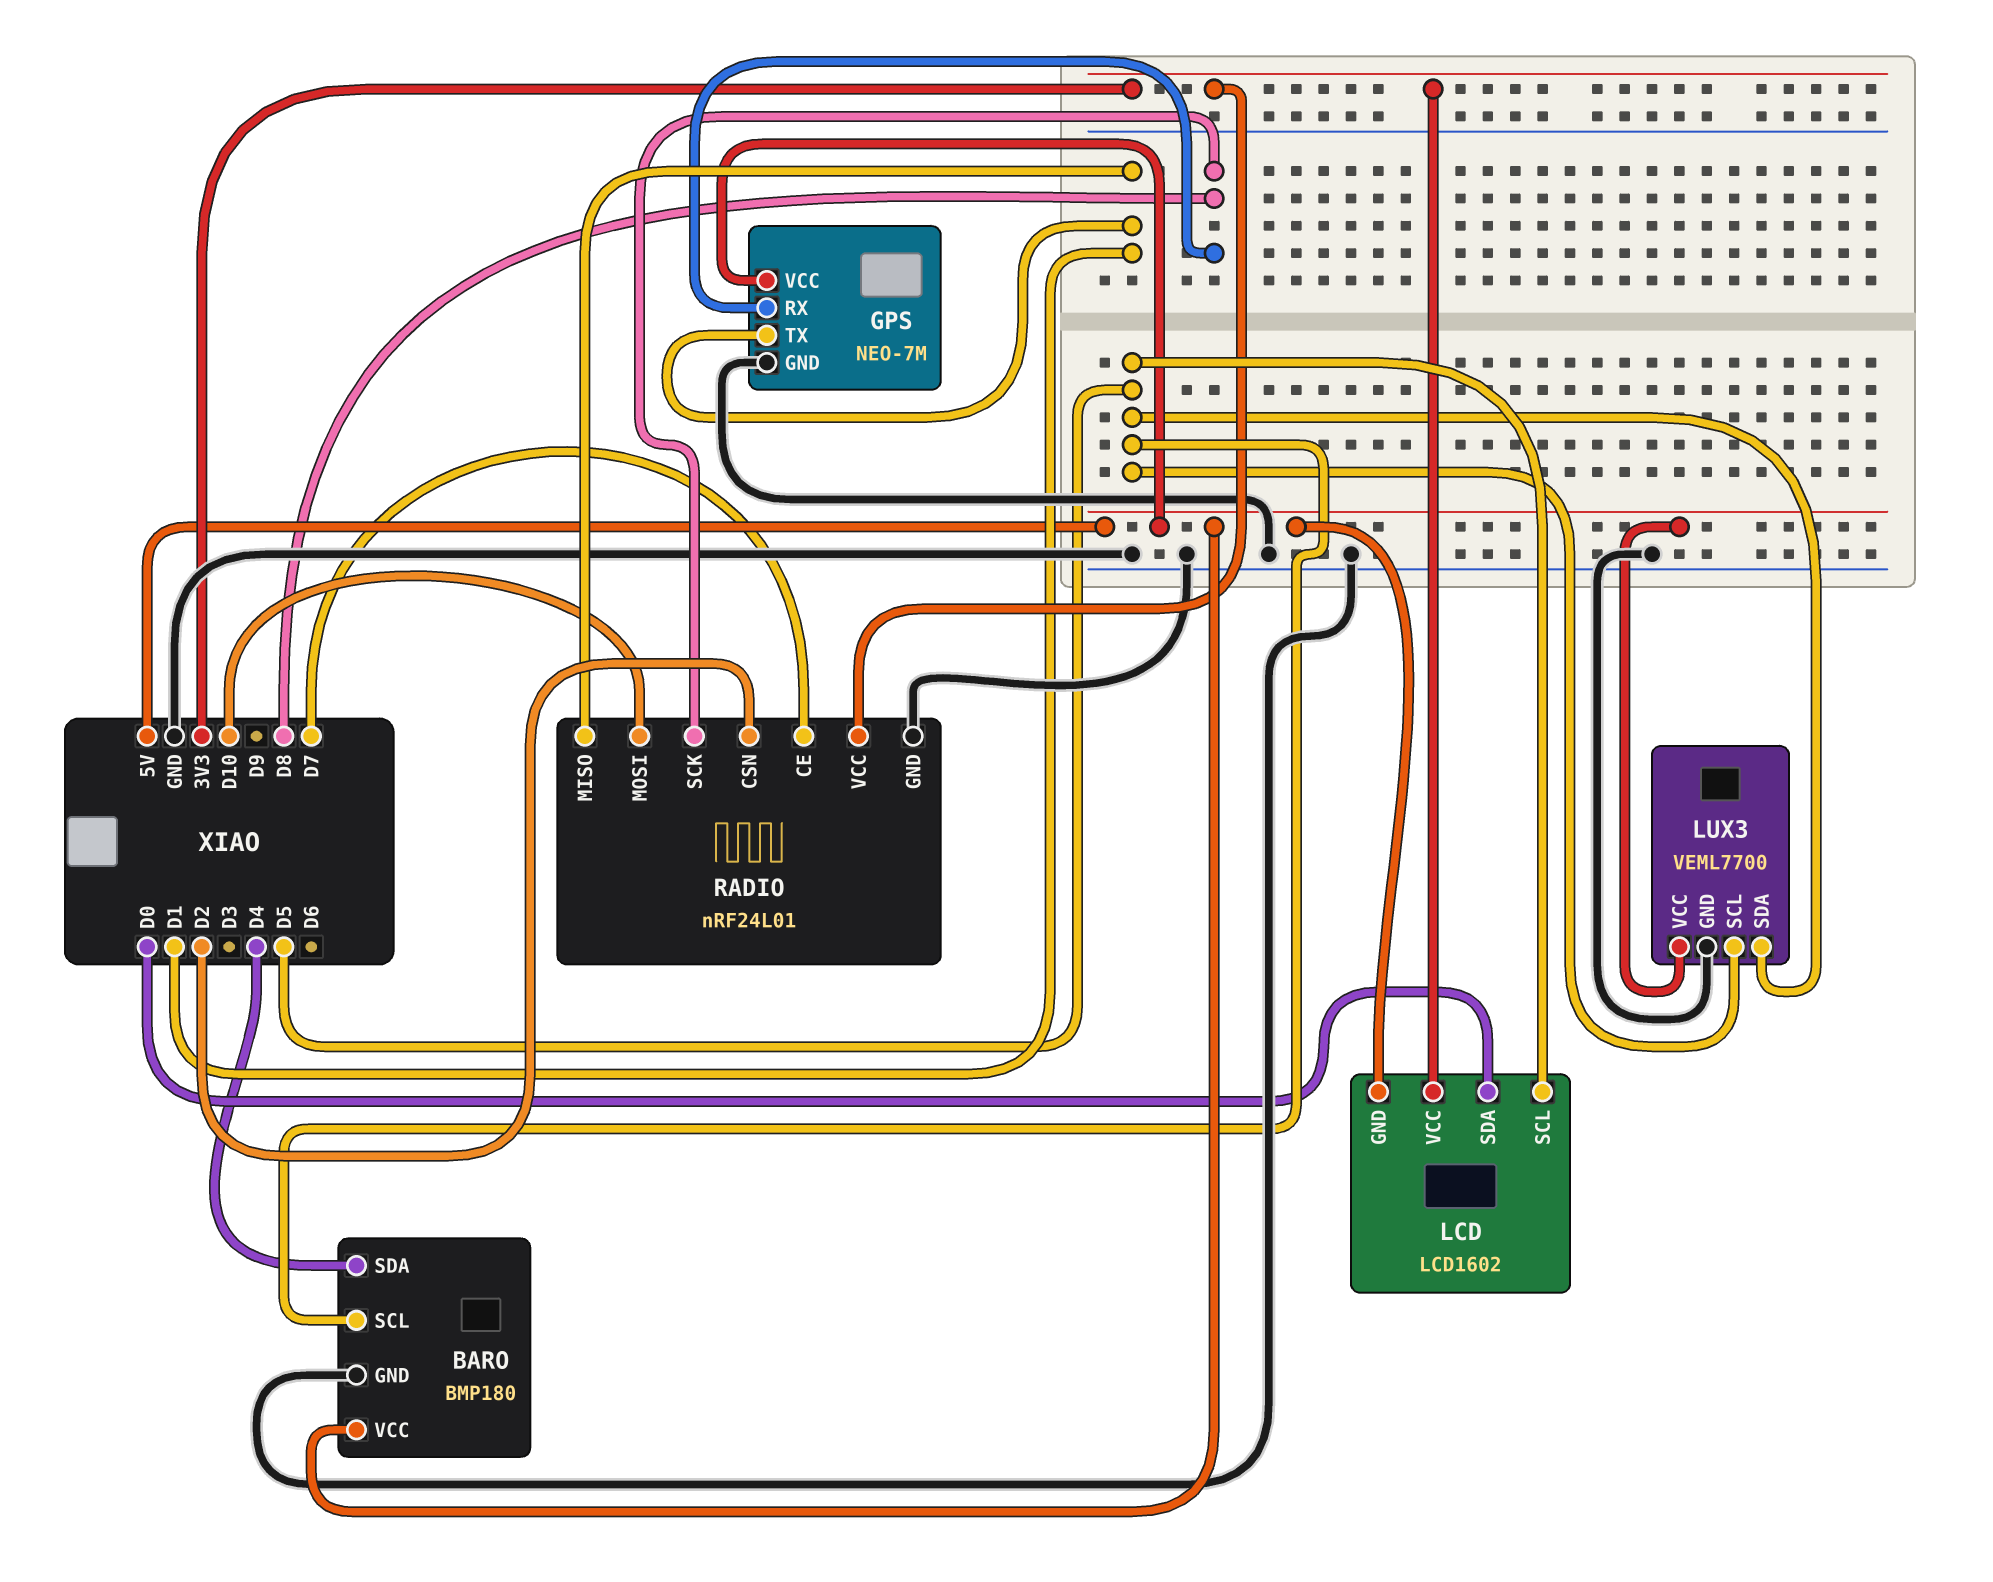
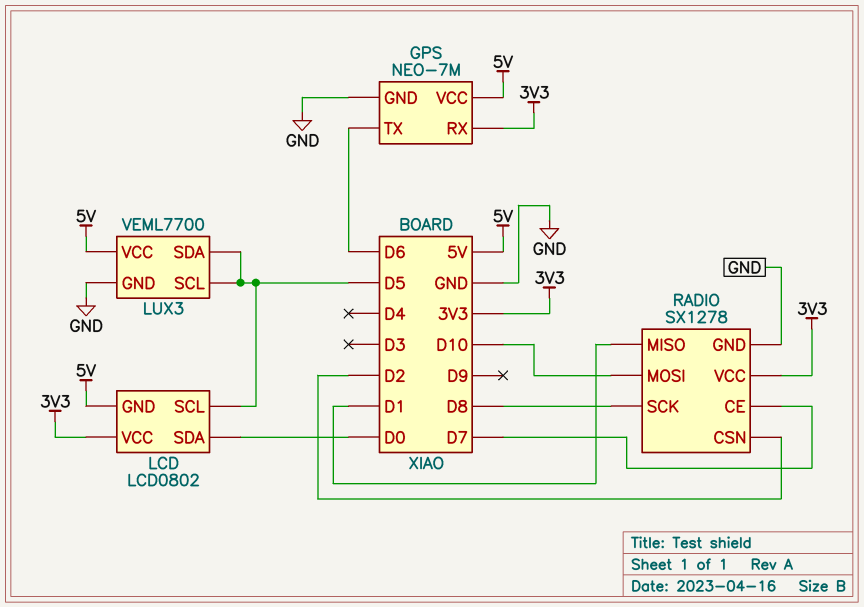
BARO: BMP180 -> none
BARO pin GND: GND -> none
BARO pin SCL: D5 -> none
BARO pin SDA: D4 -> none
BARO pin VCC: 5V -> none
GPS pin RX: D8 -> 3V3
GPS pin TX: D1 -> D6
LCD: LCD1602 -> LCD0802
RADIO: nRF24L01 -> SX1278

